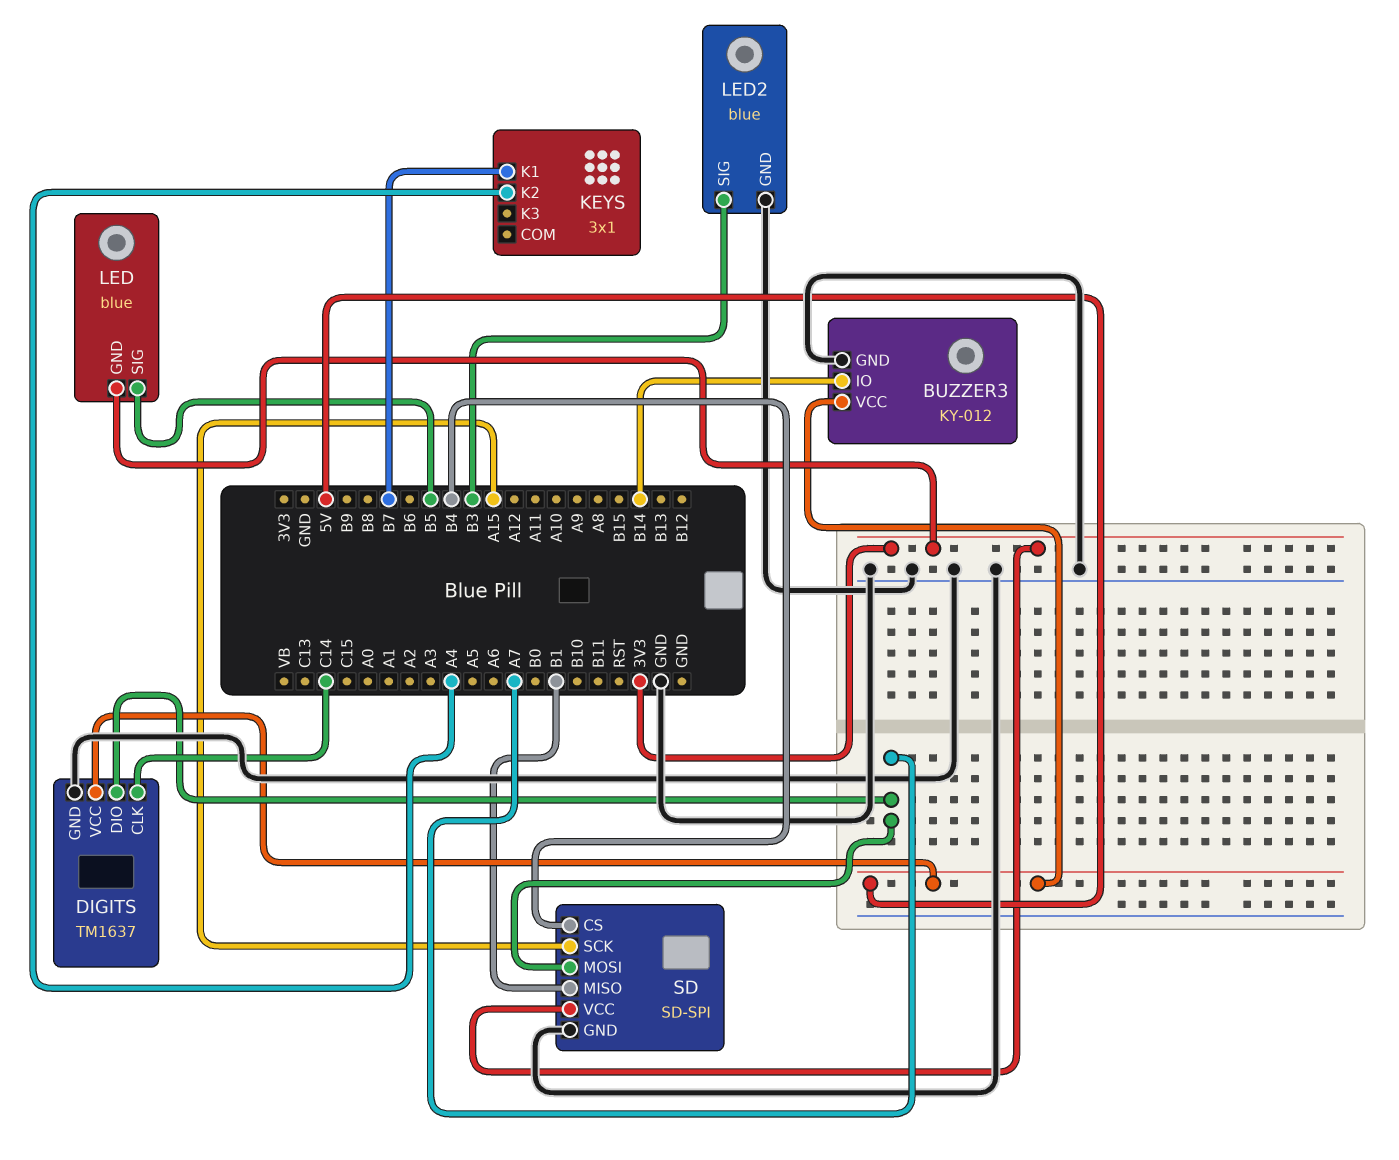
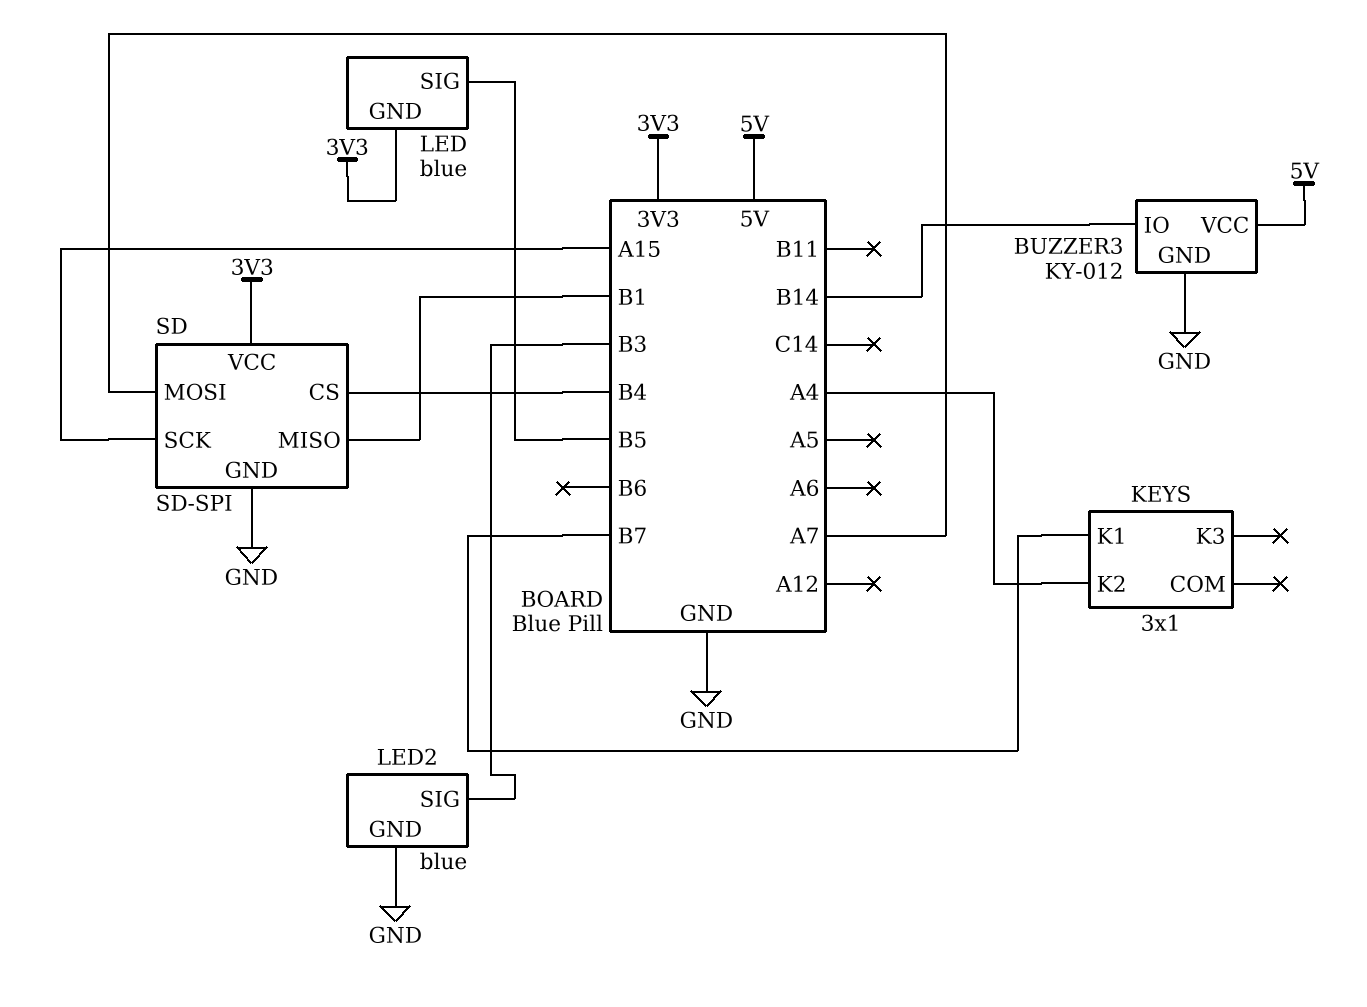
DIGITS: TM1637 -> none
DIGITS pin CLK: C14 -> none
DIGITS pin DIO: A7 -> none
DIGITS pin GND: GND -> none
DIGITS pin VCC: 5V -> none

